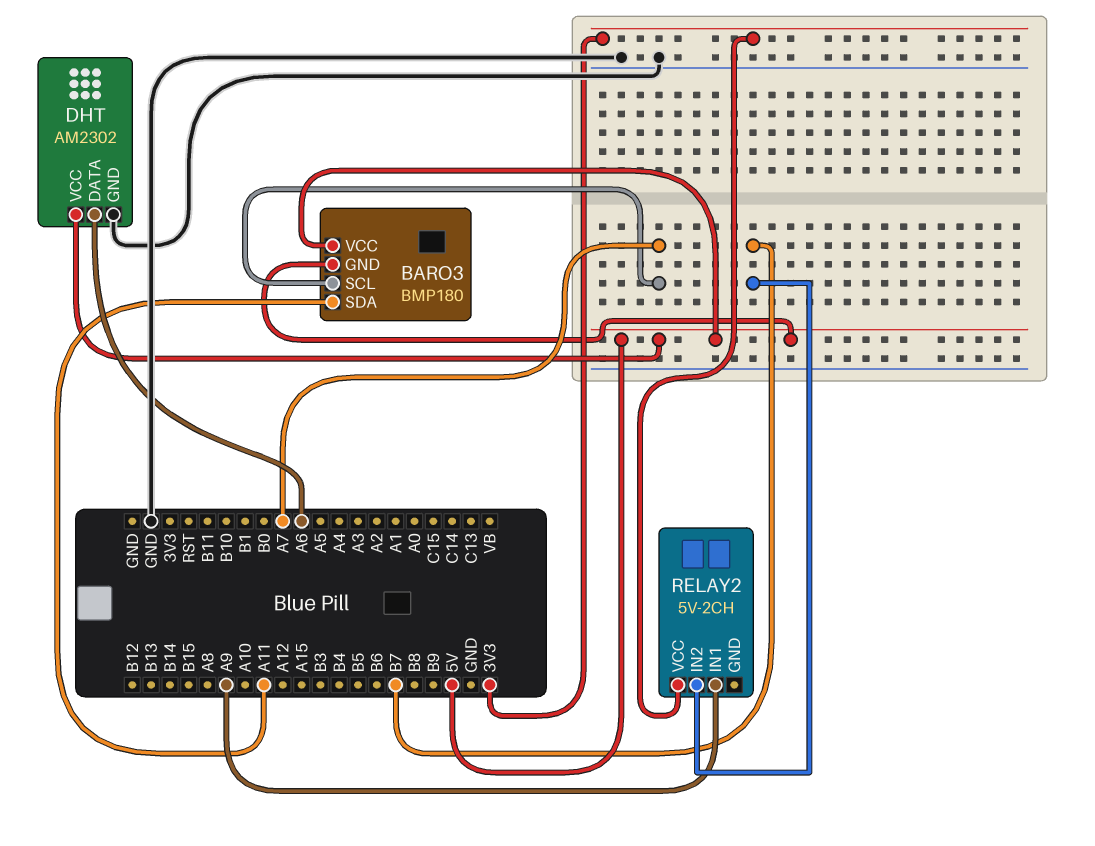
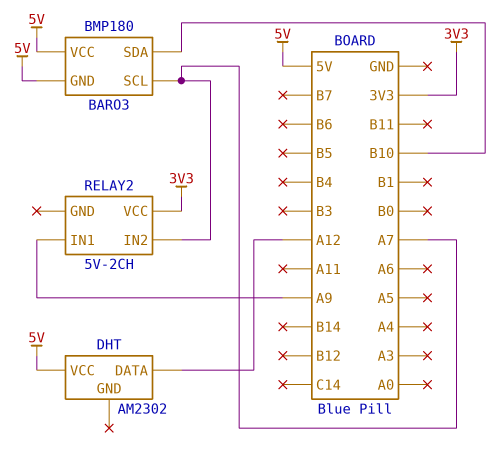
BARO3 pin SDA: A11 -> B10
DHT pin DATA: A6 -> A12
DHT pin GND: GND -> none
RELAY2 pin IN2: B7 -> A7

